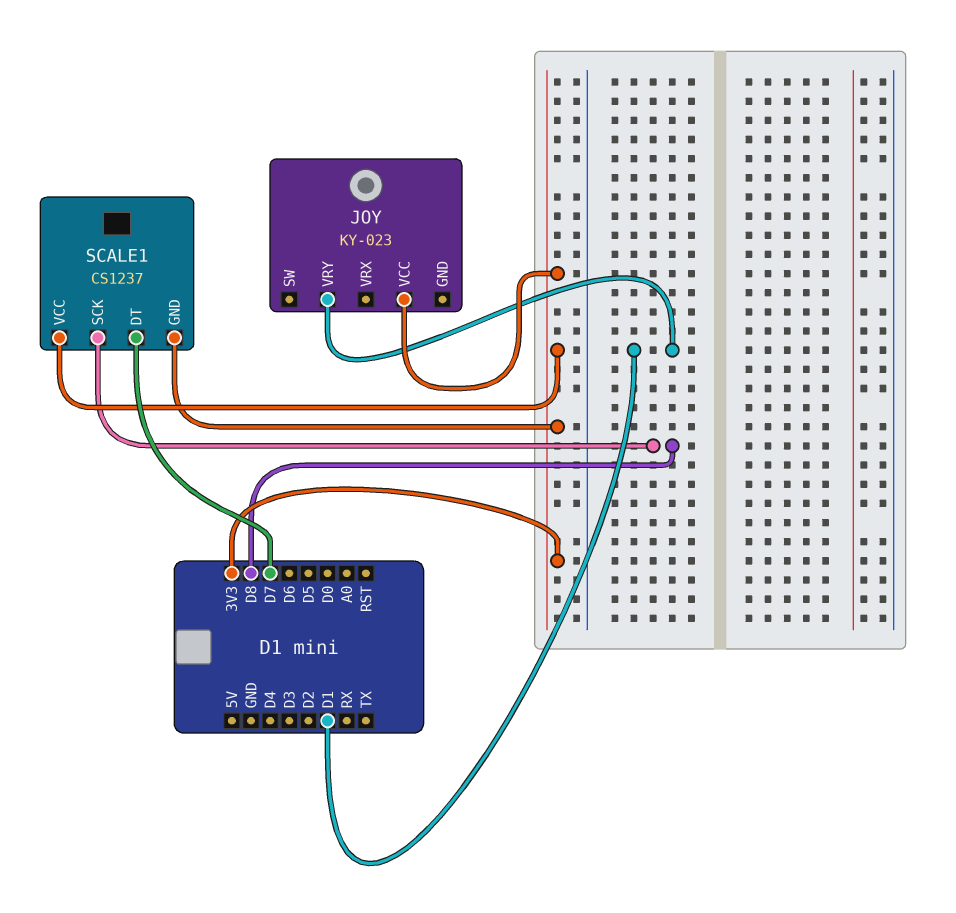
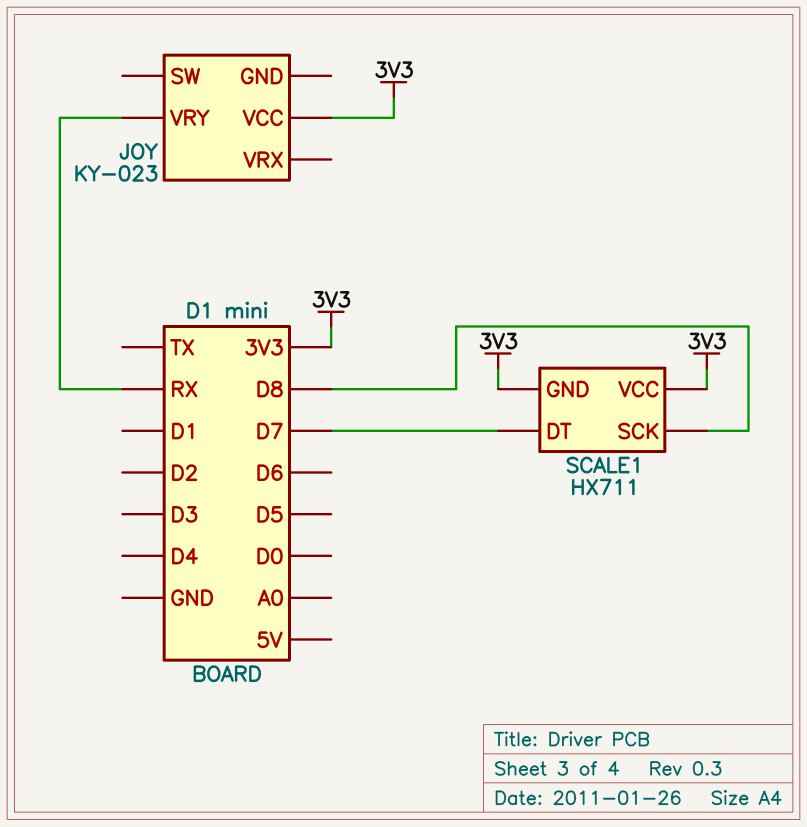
JOY pin VRY: D1 -> RX
SCALE1: CS1237 -> HX711

